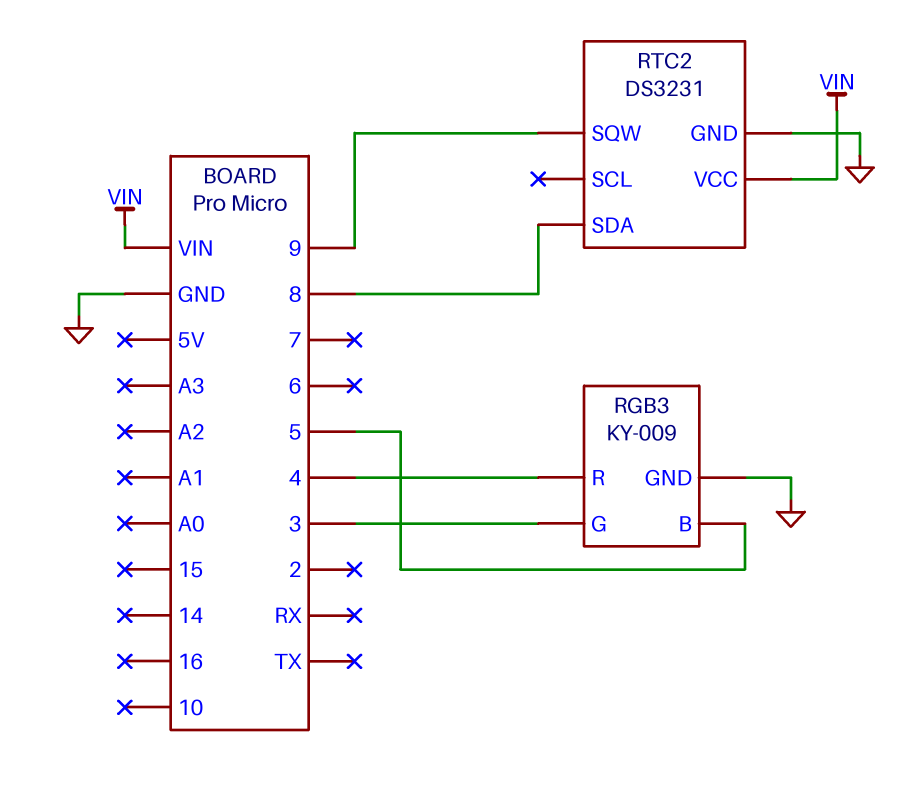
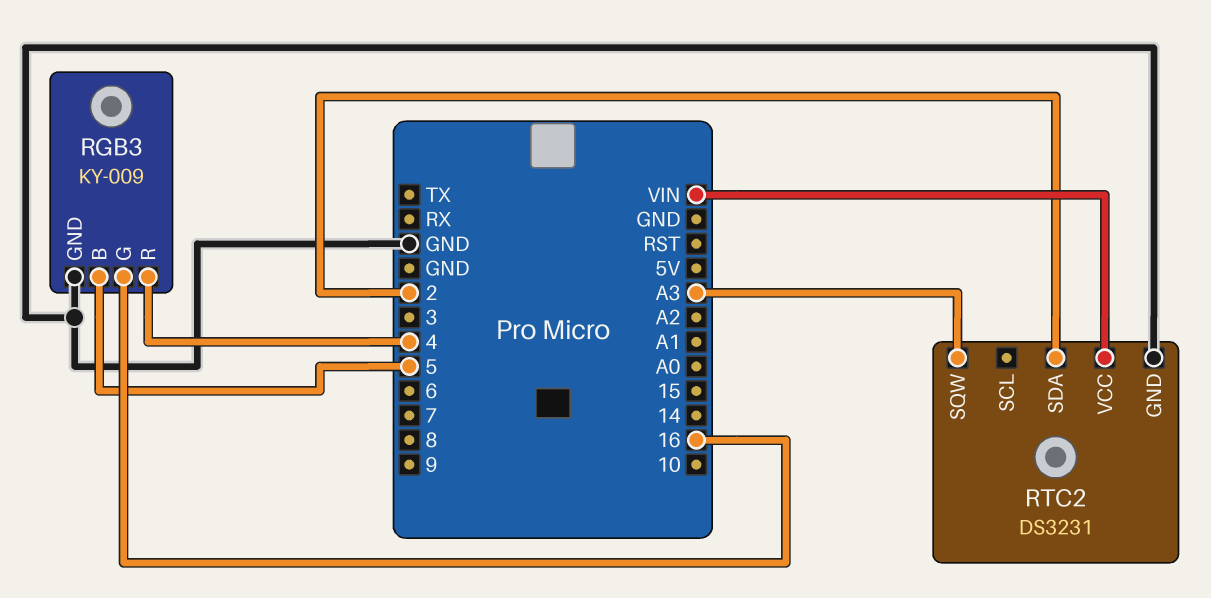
RGB3 pin G: 3 -> 16
RTC2 pin SDA: 8 -> 2
RTC2 pin SQW: 9 -> A3

